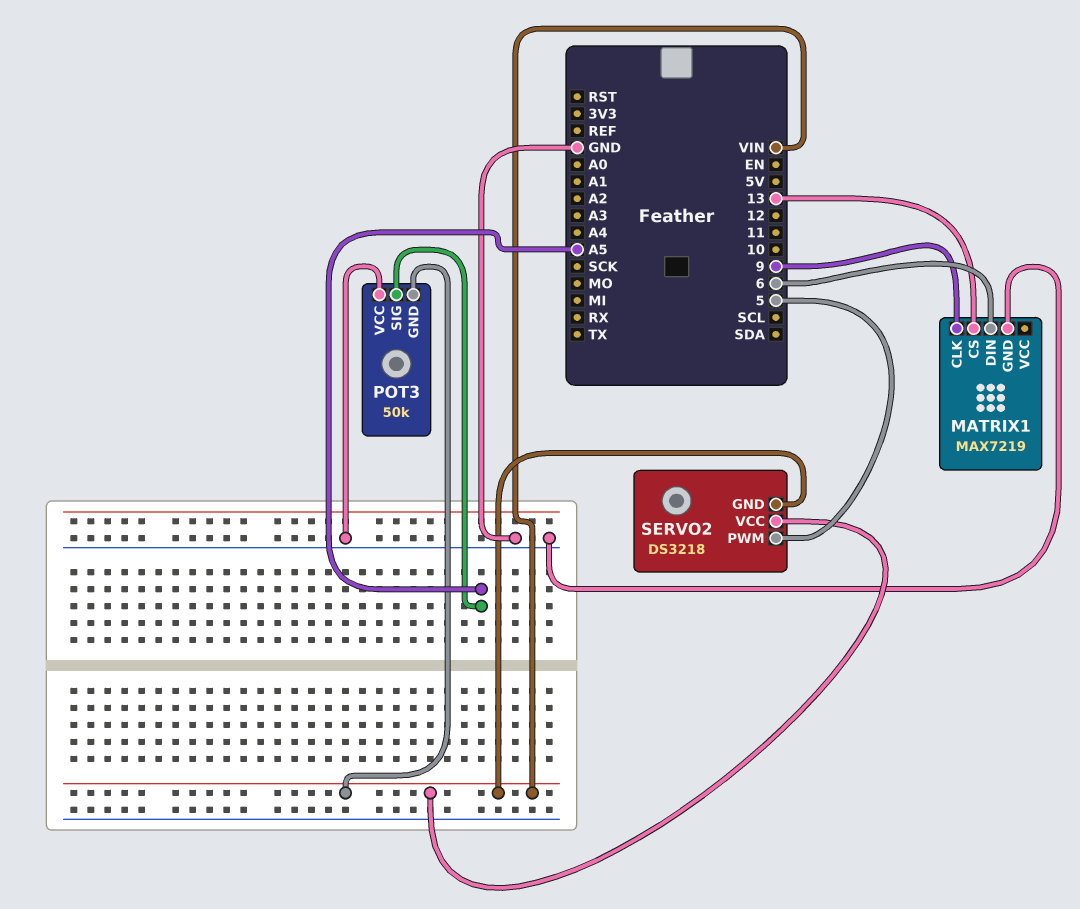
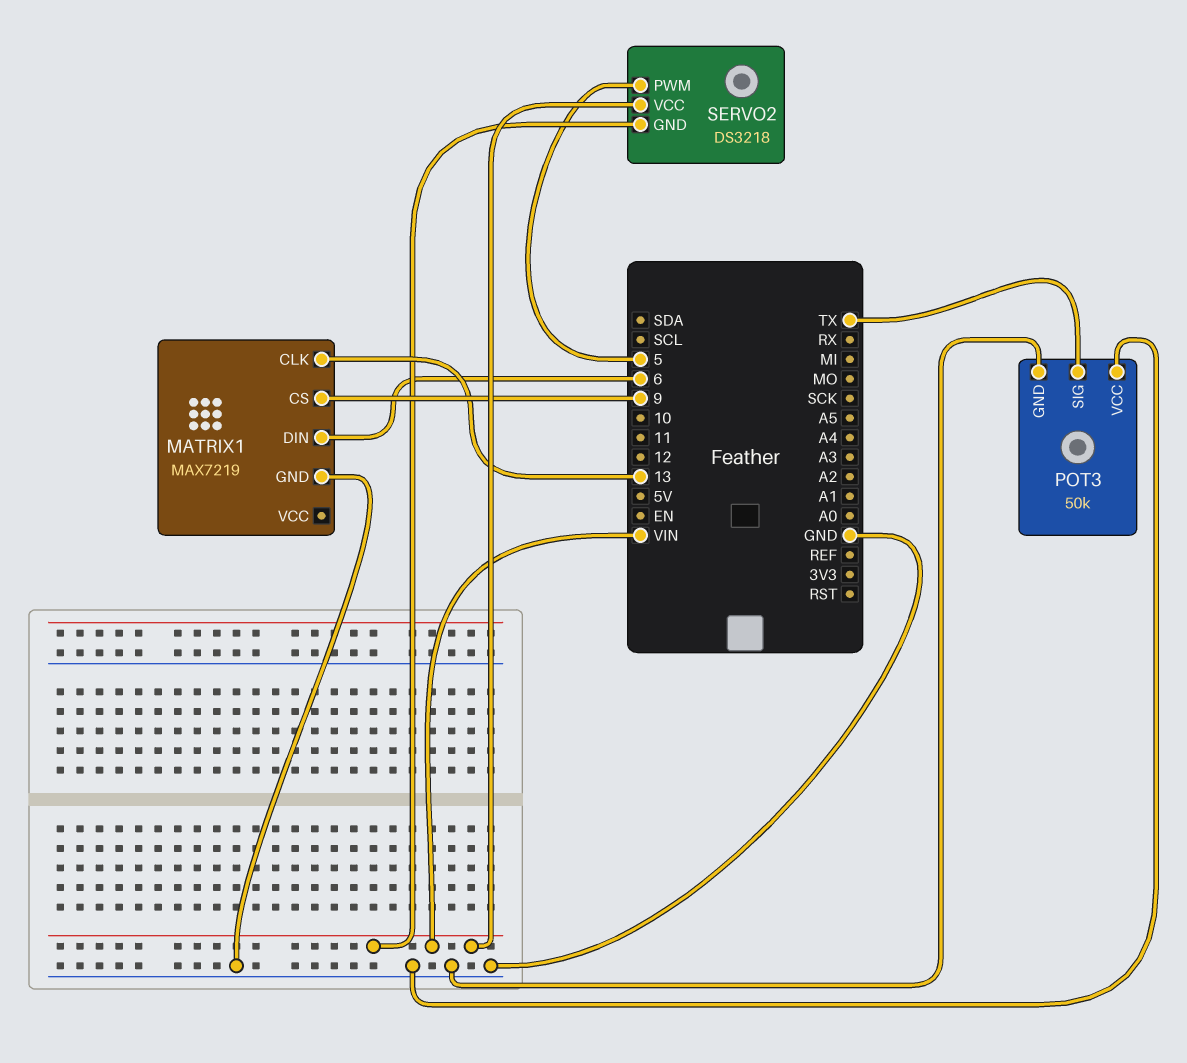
MATRIX1 pin CLK: 9 -> 13
MATRIX1 pin CS: 13 -> 9
POT3 pin GND: VIN -> GND
POT3 pin SIG: A5 -> TX

